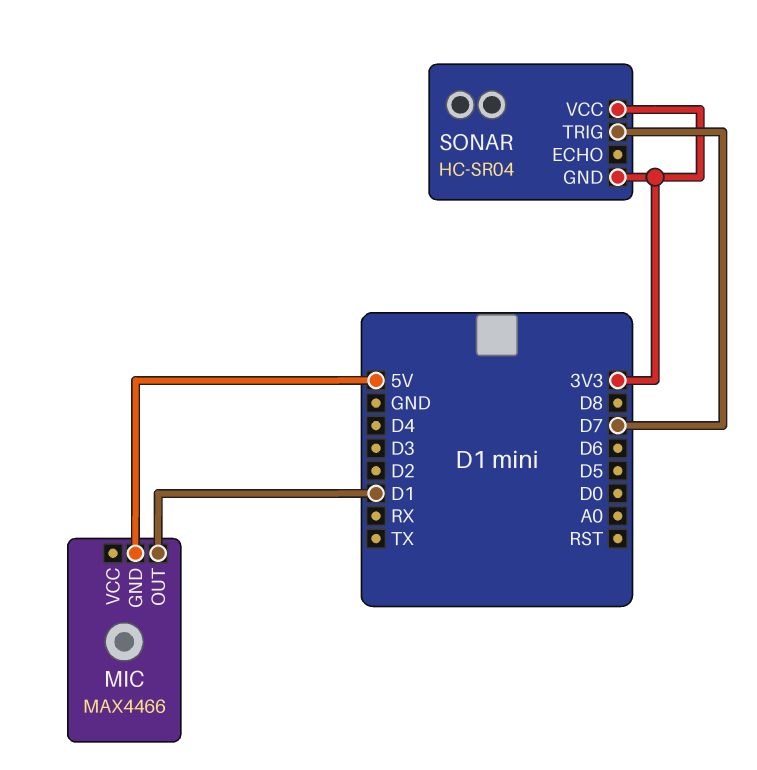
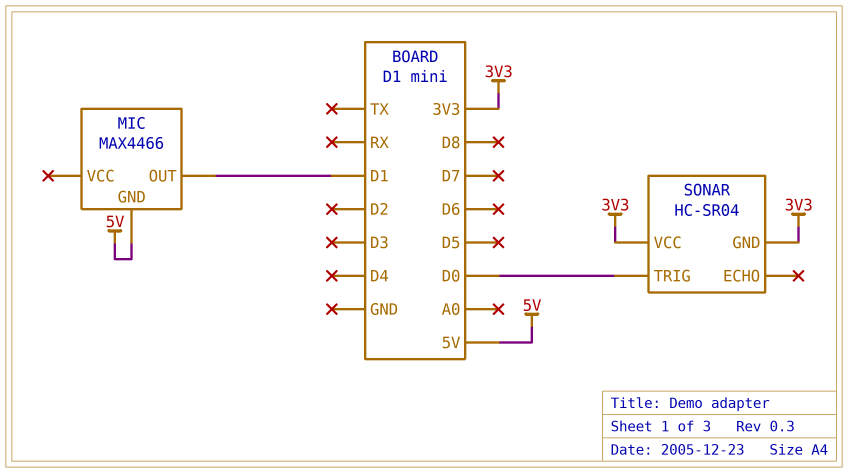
SONAR pin TRIG: D7 -> D0

